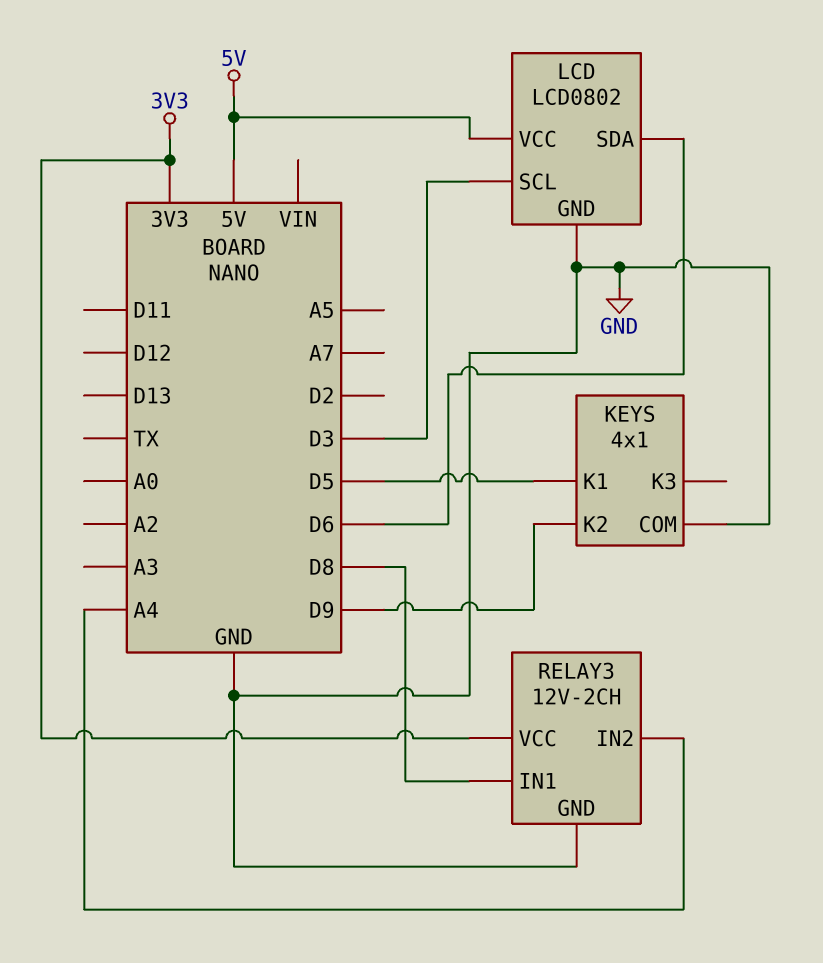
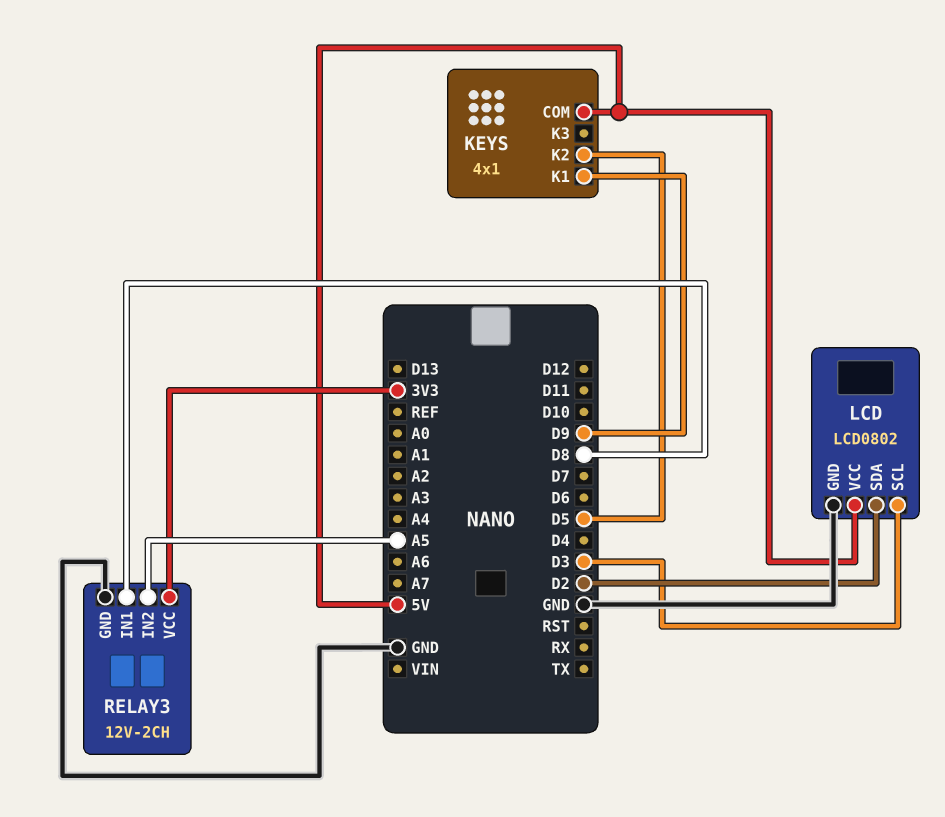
KEYS pin COM: GND -> 5V
KEYS pin K1: D5 -> D9
KEYS pin K2: D9 -> D5
LCD pin SDA: D6 -> D2
RELAY3 pin IN2: A4 -> A5

